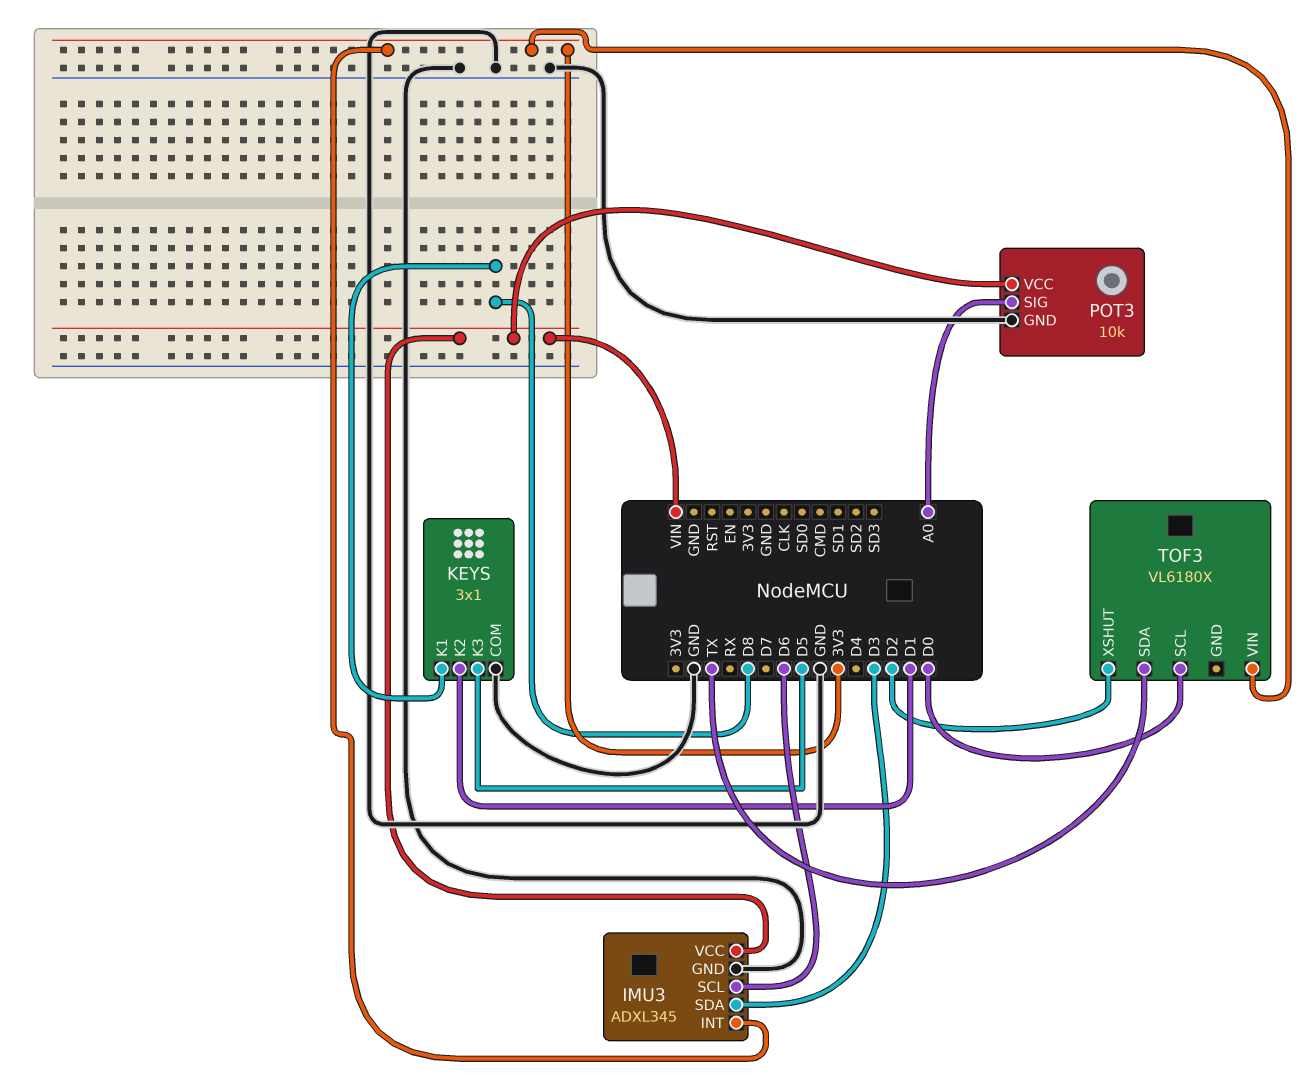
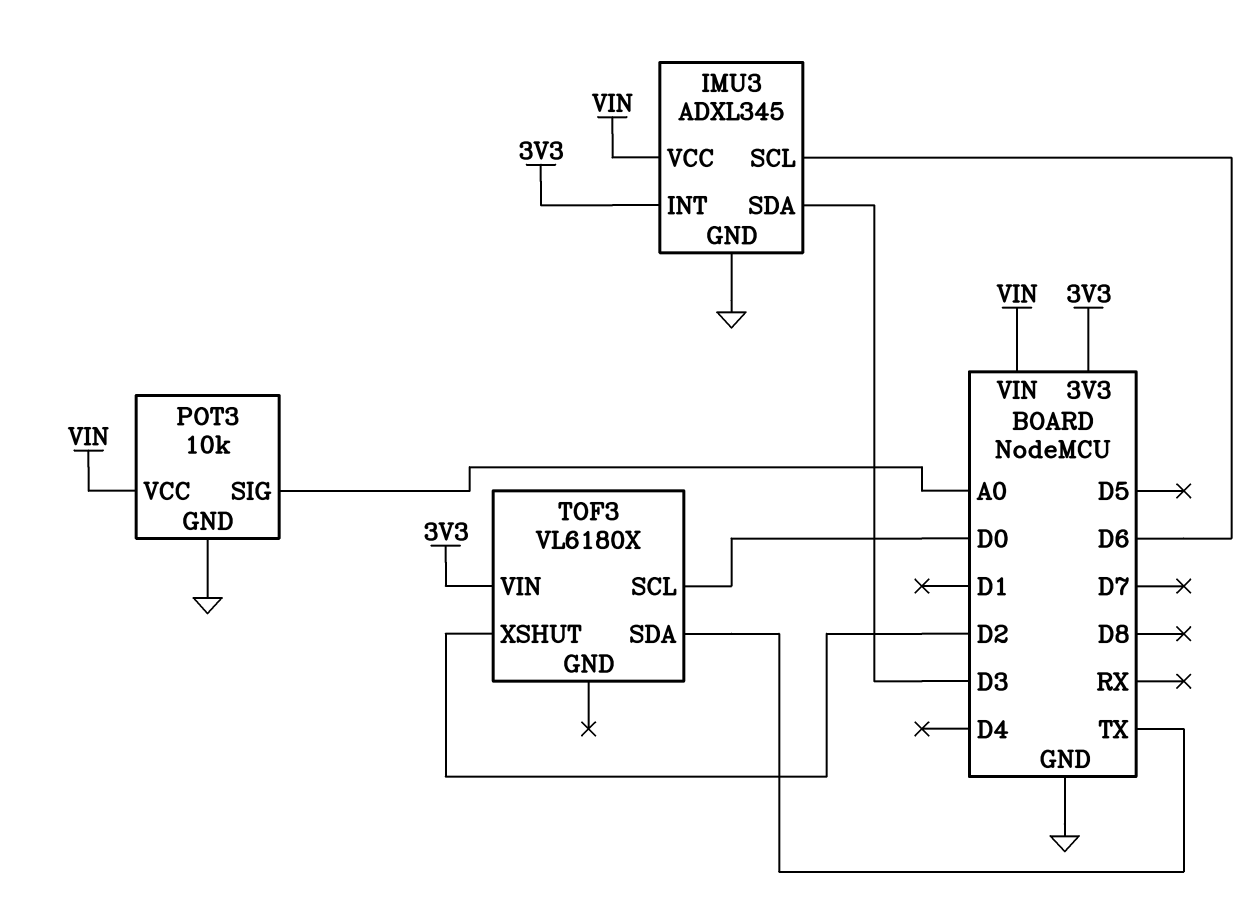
KEYS: 3x1 -> none
KEYS pin COM: GND -> none
KEYS pin K1: D8 -> none
KEYS pin K2: D1 -> none
KEYS pin K3: D5 -> none

